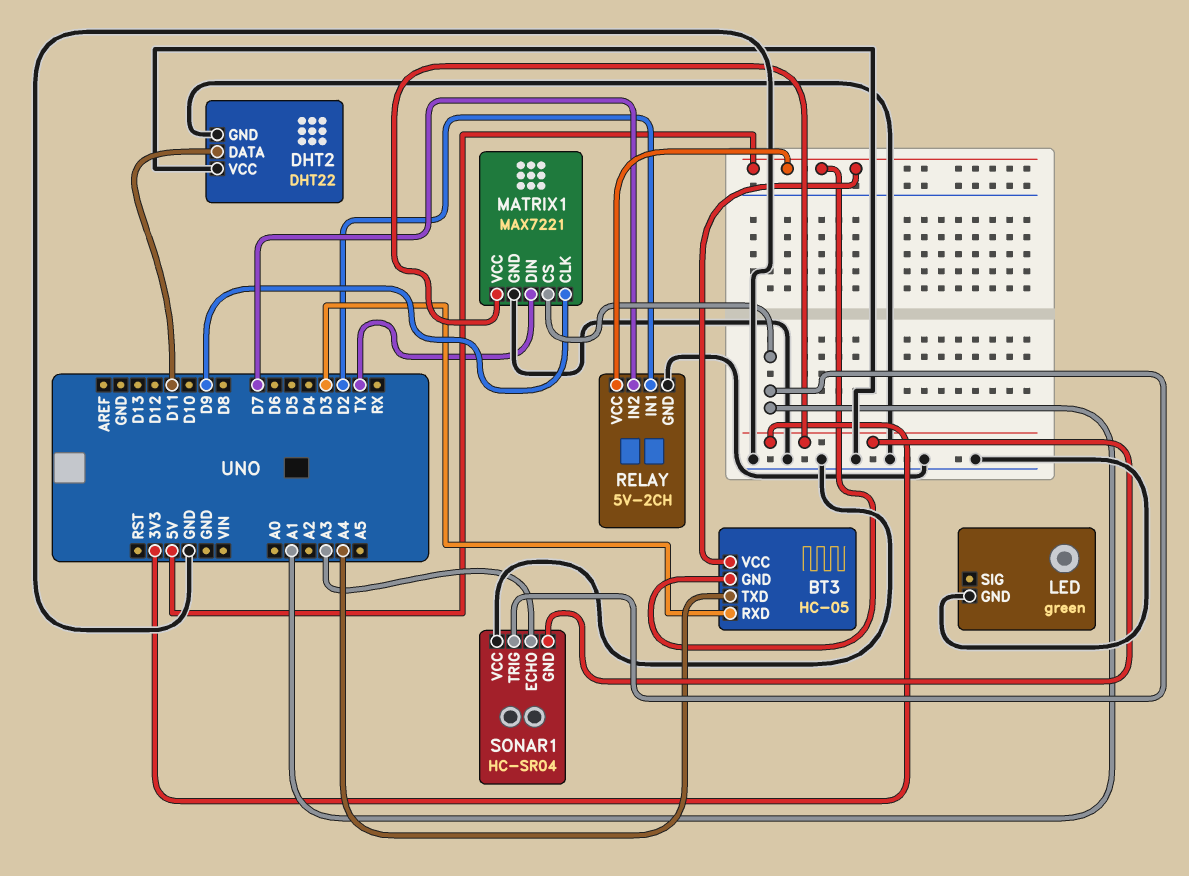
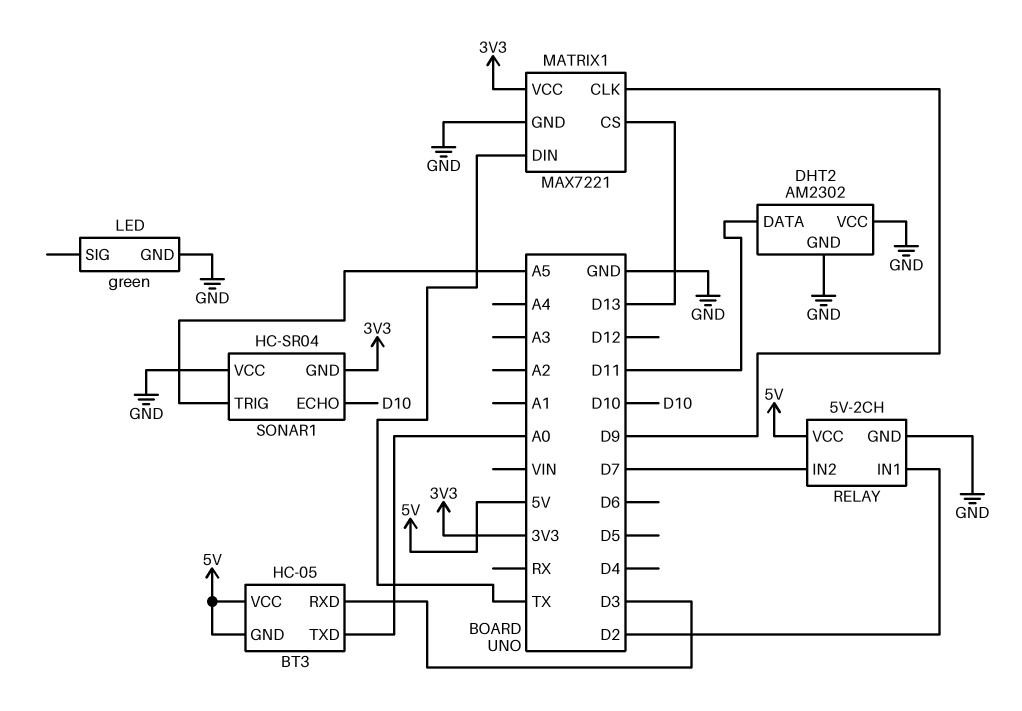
BT3 pin TXD: A4 -> A0
DHT2: DHT22 -> AM2302
MATRIX1 pin CS: A1 -> D13
SONAR1 pin ECHO: A3 -> D10
SONAR1 pin TRIG: A1 -> A5

